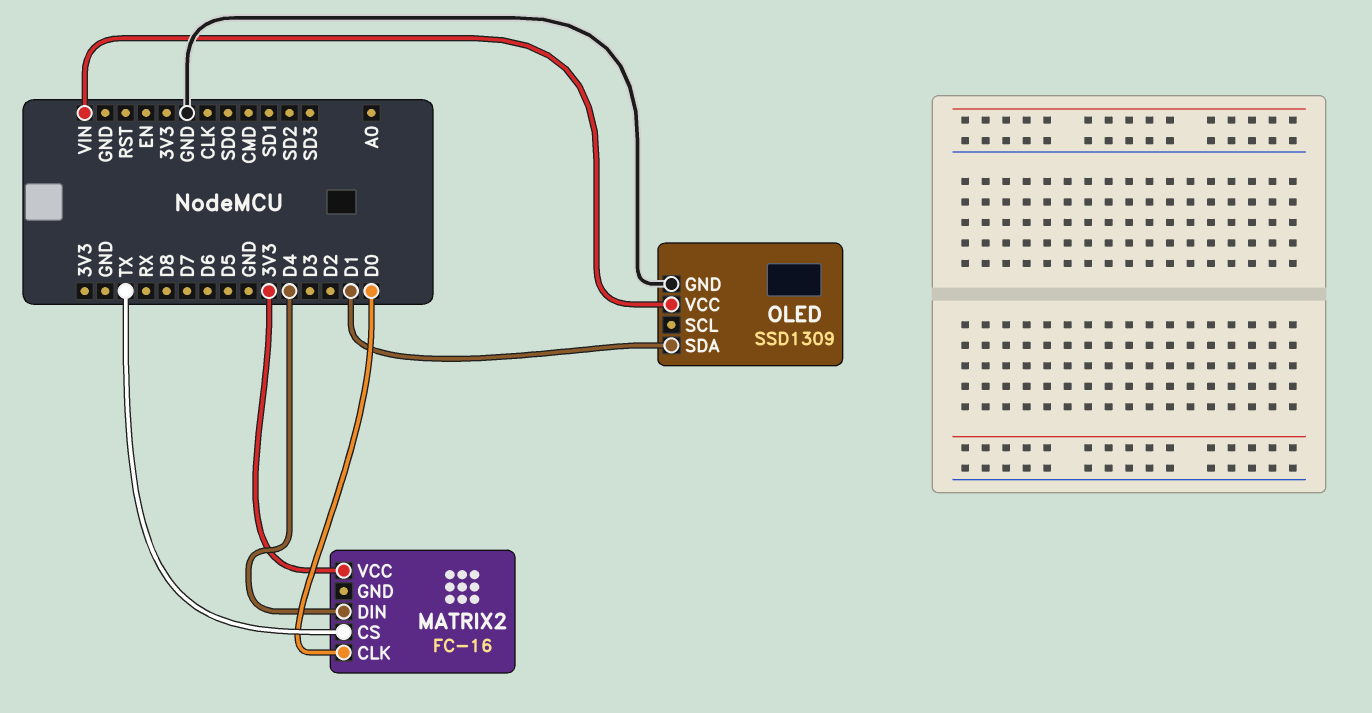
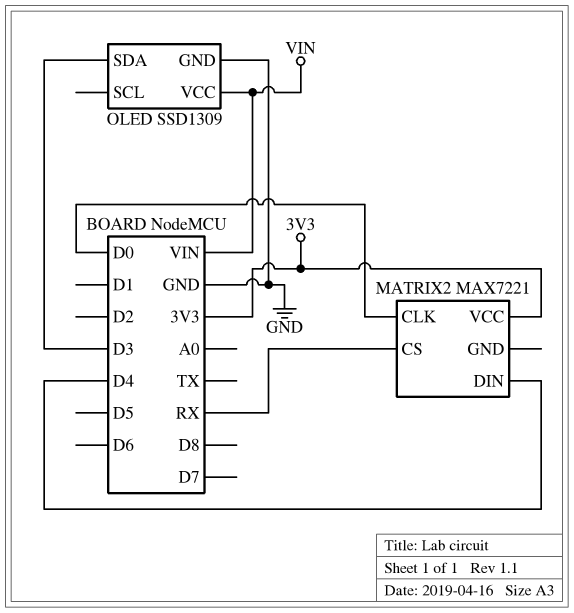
MATRIX2: FC-16 -> MAX7221
MATRIX2 pin CS: TX -> RX
OLED pin SDA: D1 -> D3

